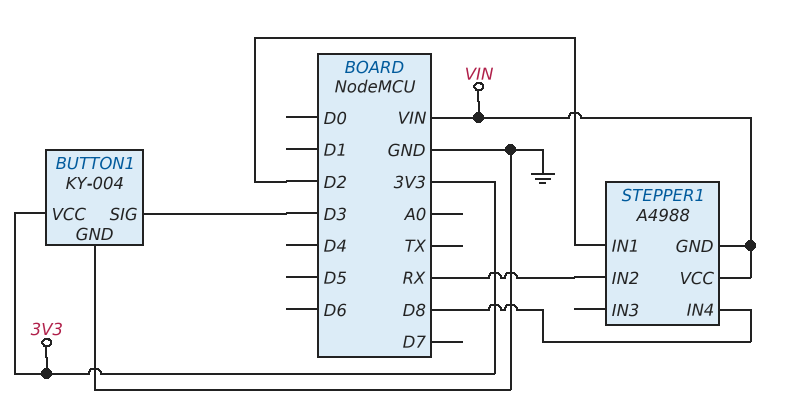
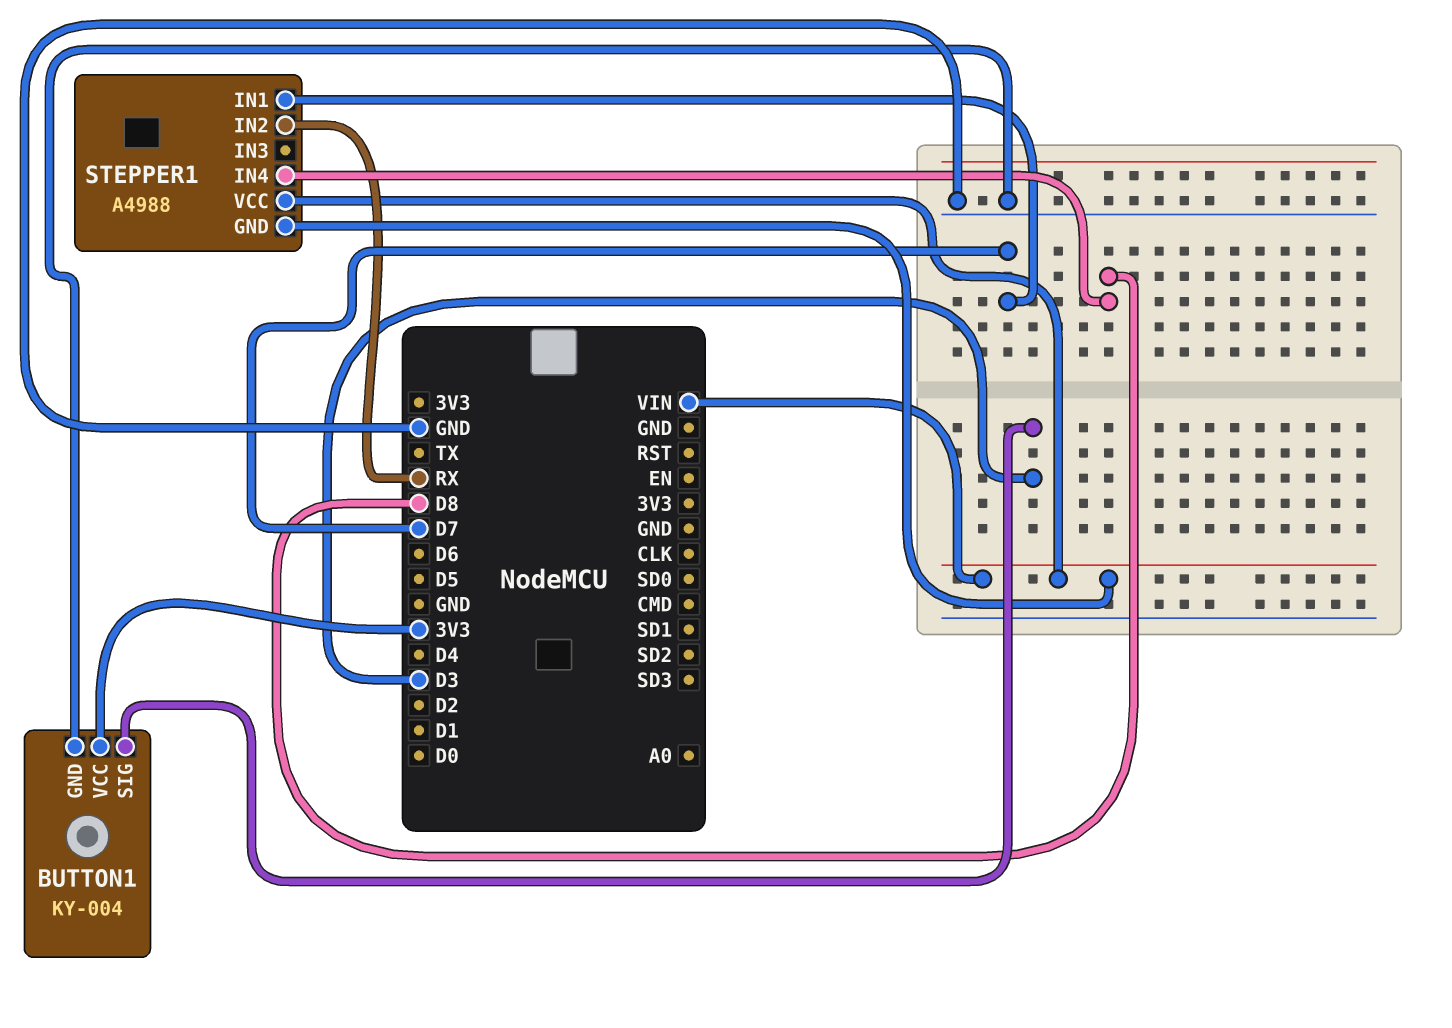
STEPPER1 pin IN1: D2 -> D7

